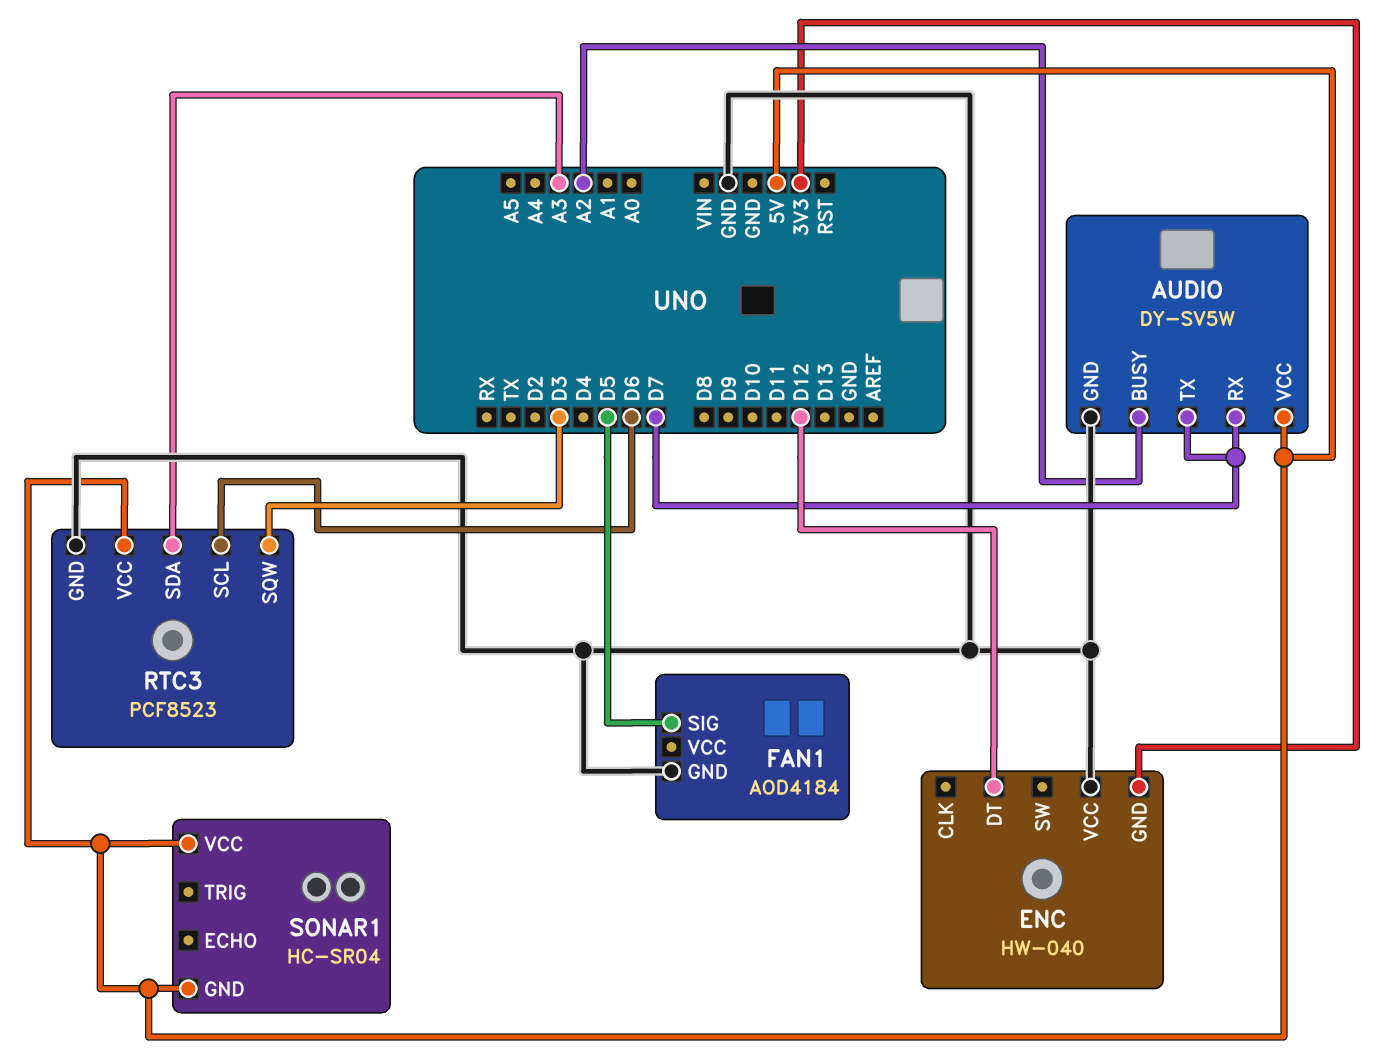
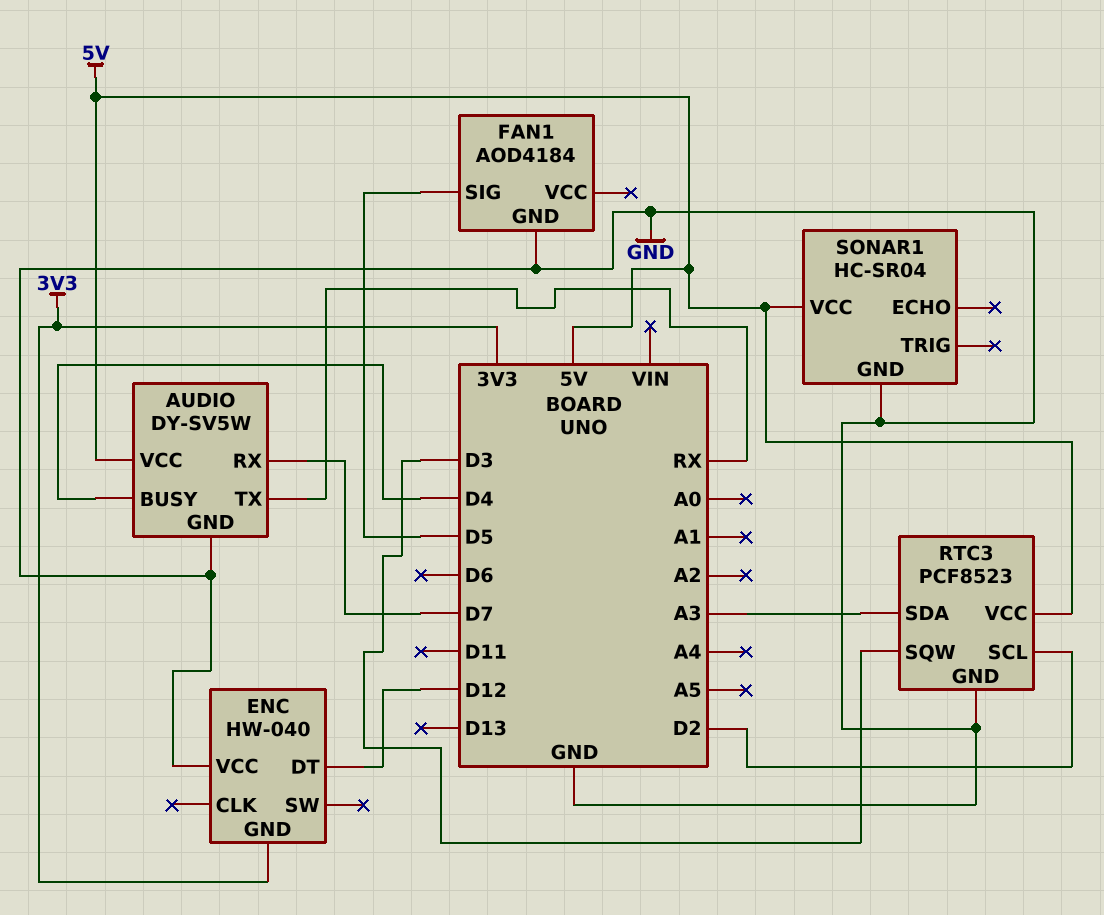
AUDIO pin BUSY: A2 -> D4
AUDIO pin TX: D7 -> RX
RTC3 pin SCL: D6 -> D2
SONAR1 pin GND: 5V -> GND

